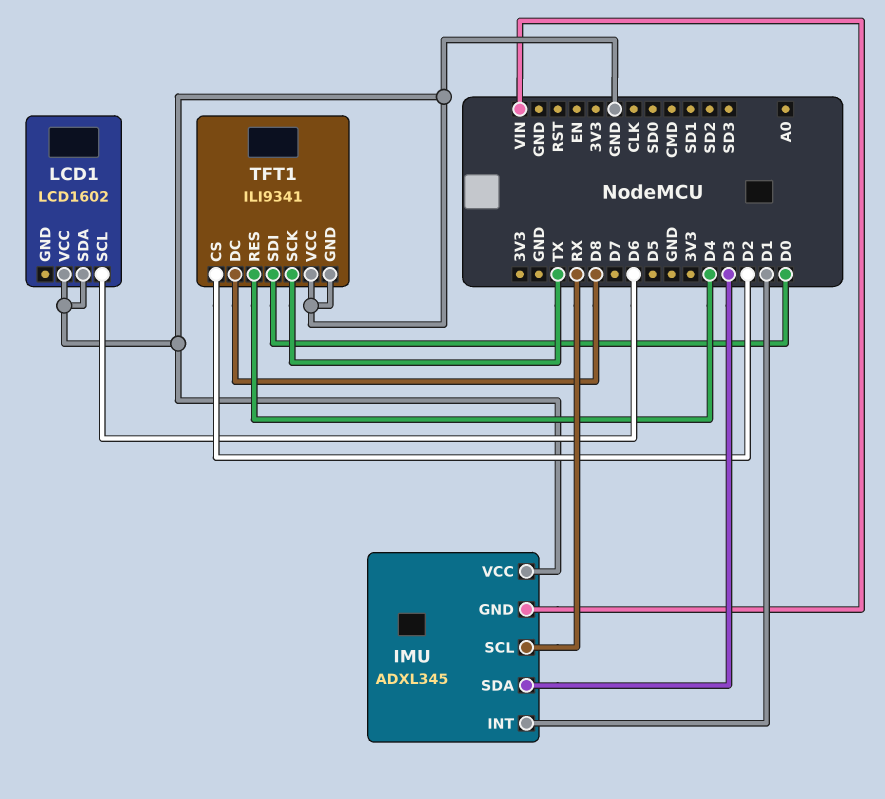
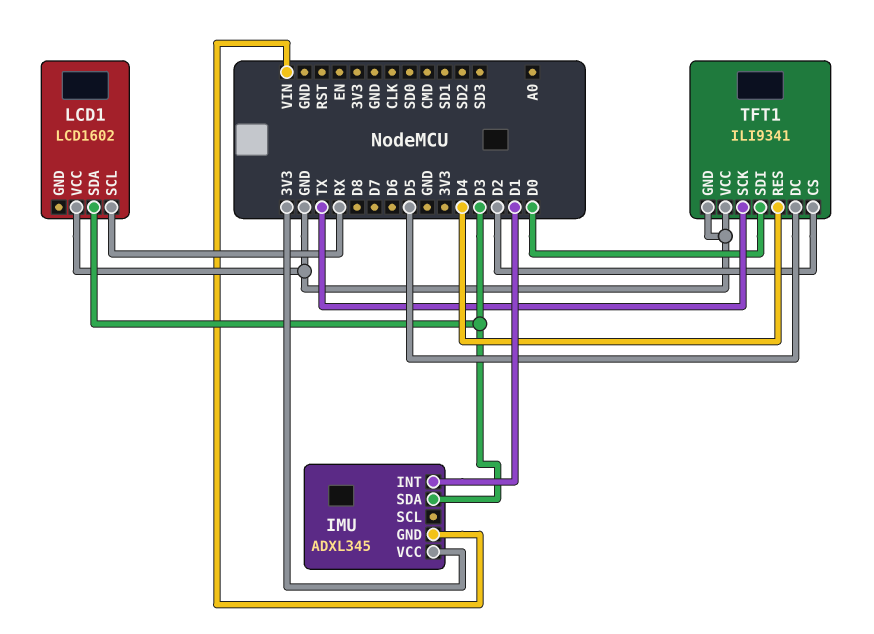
IMU pin SCL: RX -> none
IMU pin VCC: GND -> 3V3
LCD1 pin SCL: D6 -> RX
LCD1 pin SDA: GND -> D3
TFT1 pin DC: D8 -> D5

